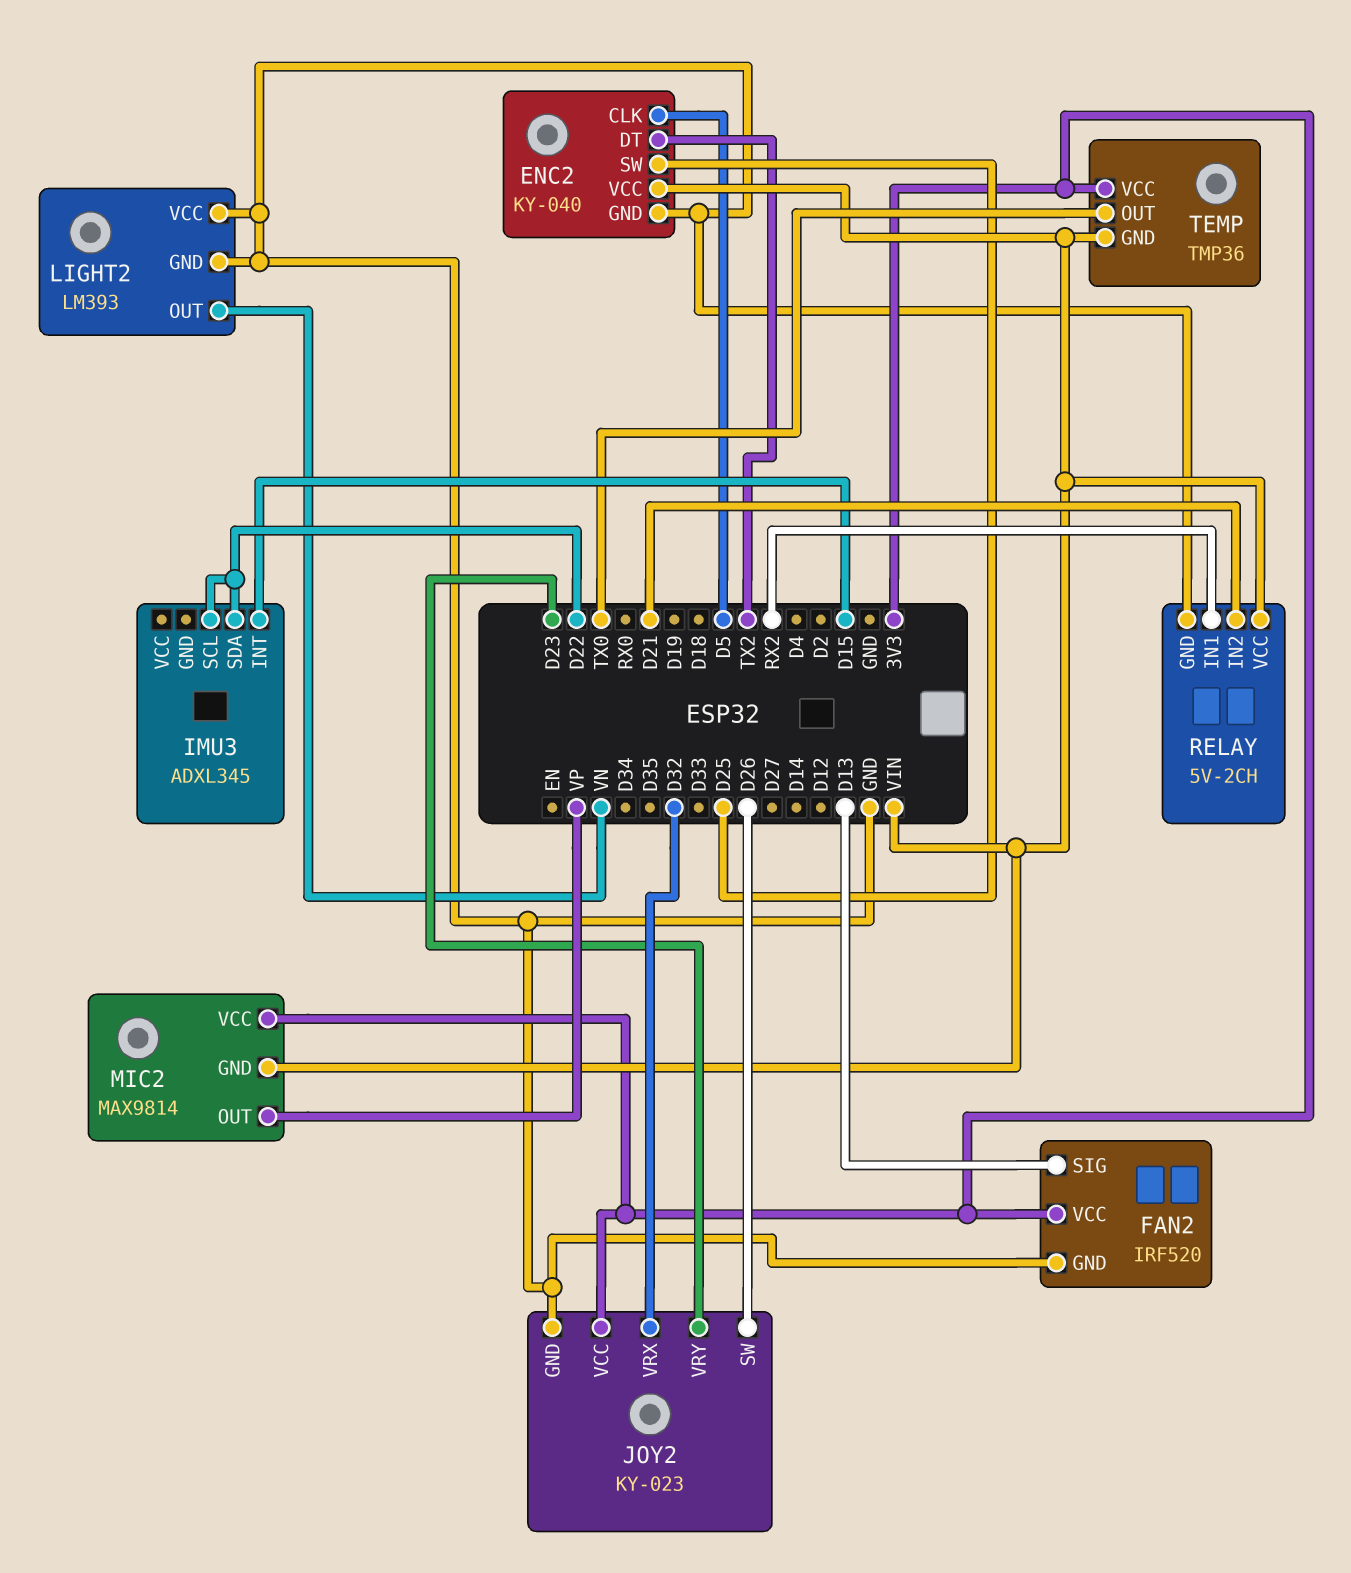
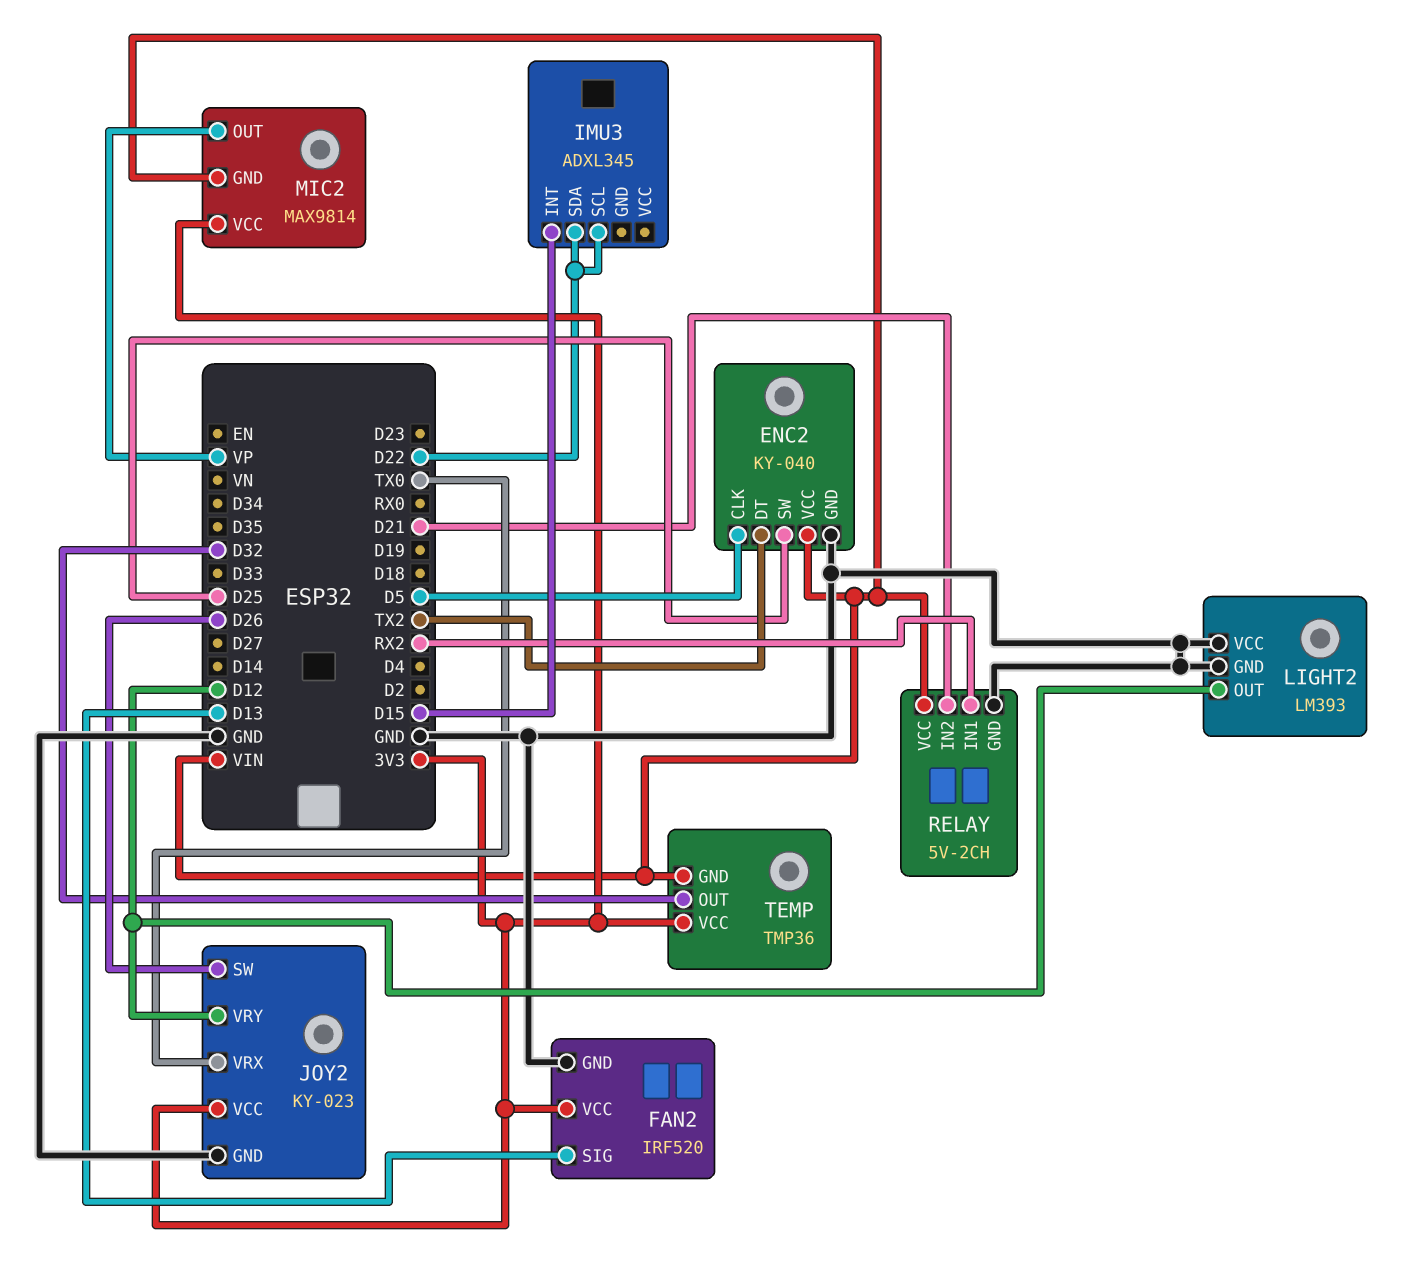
JOY2 pin VRX: D32 -> TX0
JOY2 pin VRY: D23 -> D12
LIGHT2 pin OUT: VN -> D12
TEMP pin OUT: TX0 -> D32

